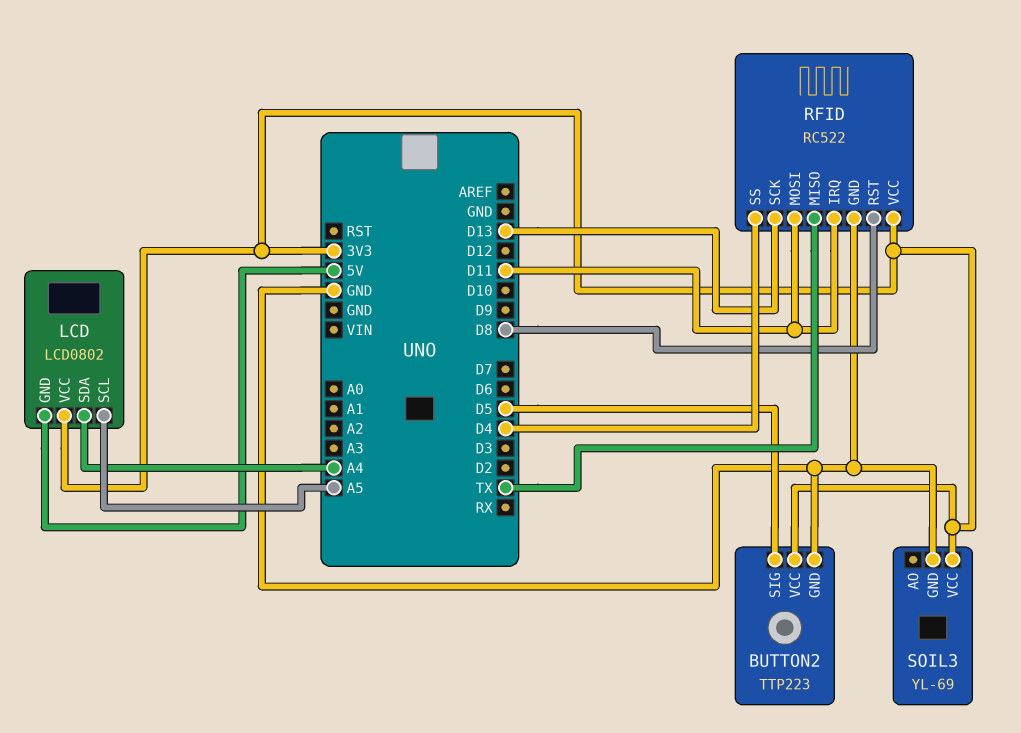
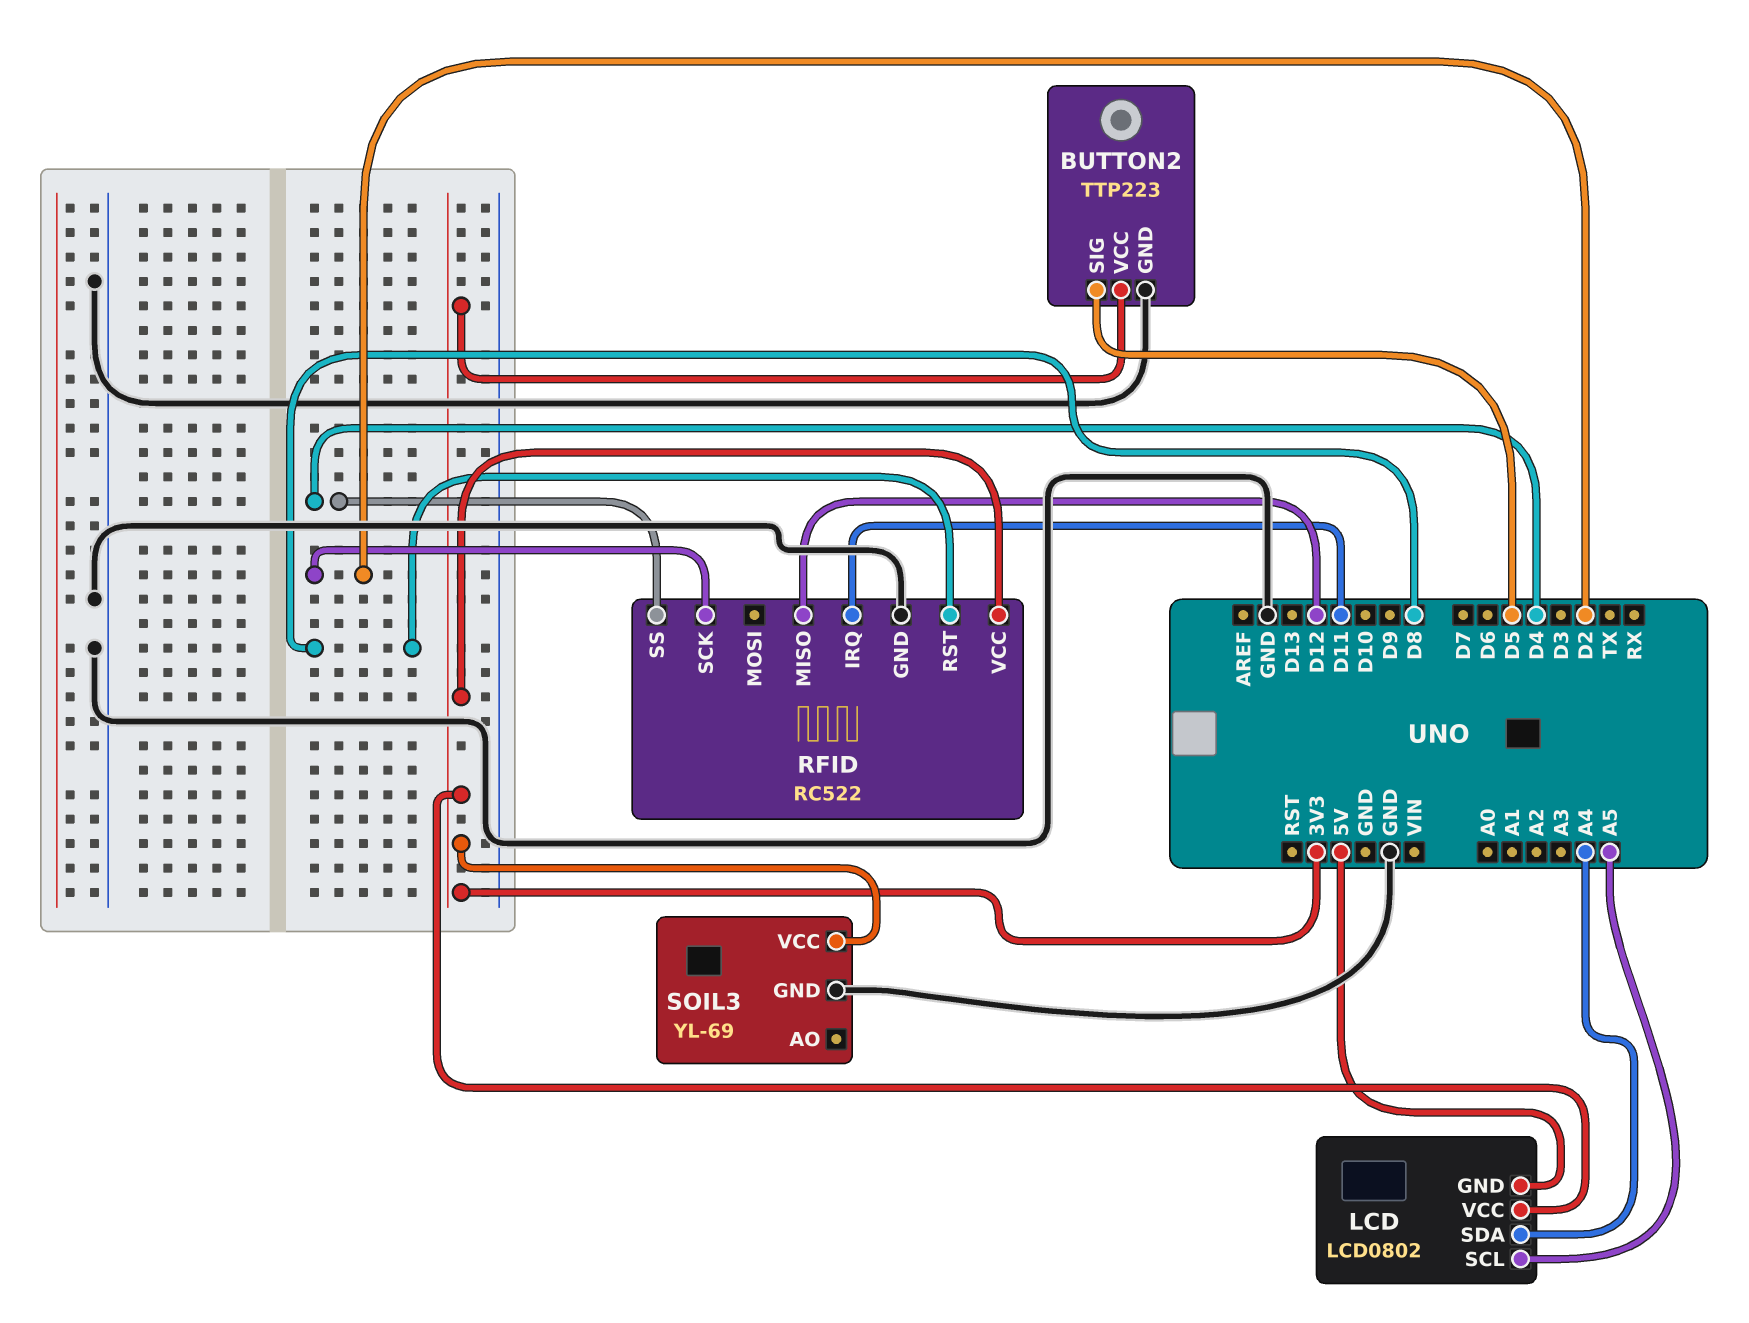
RFID pin MISO: TX -> D12
RFID pin MOSI: D11 -> none
RFID pin SCK: D13 -> D2

